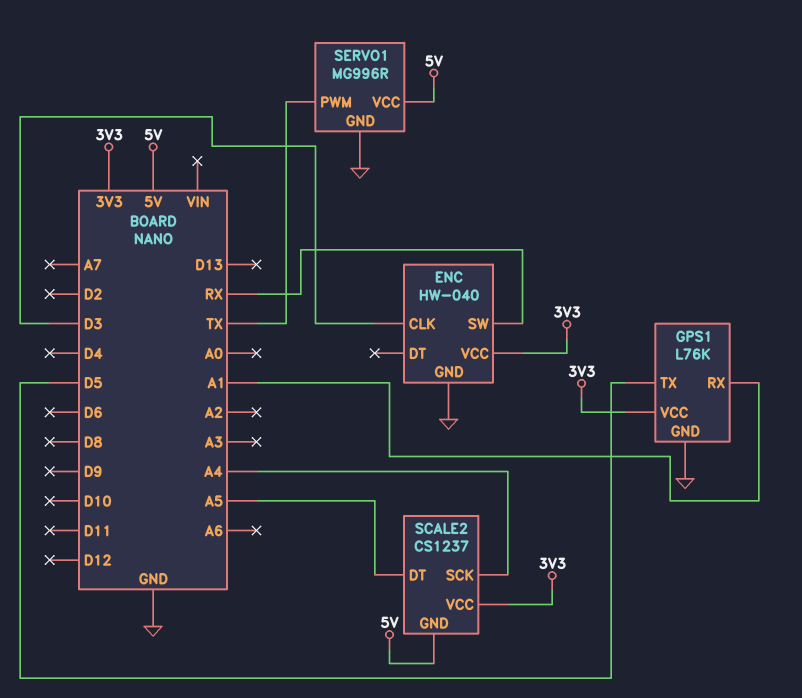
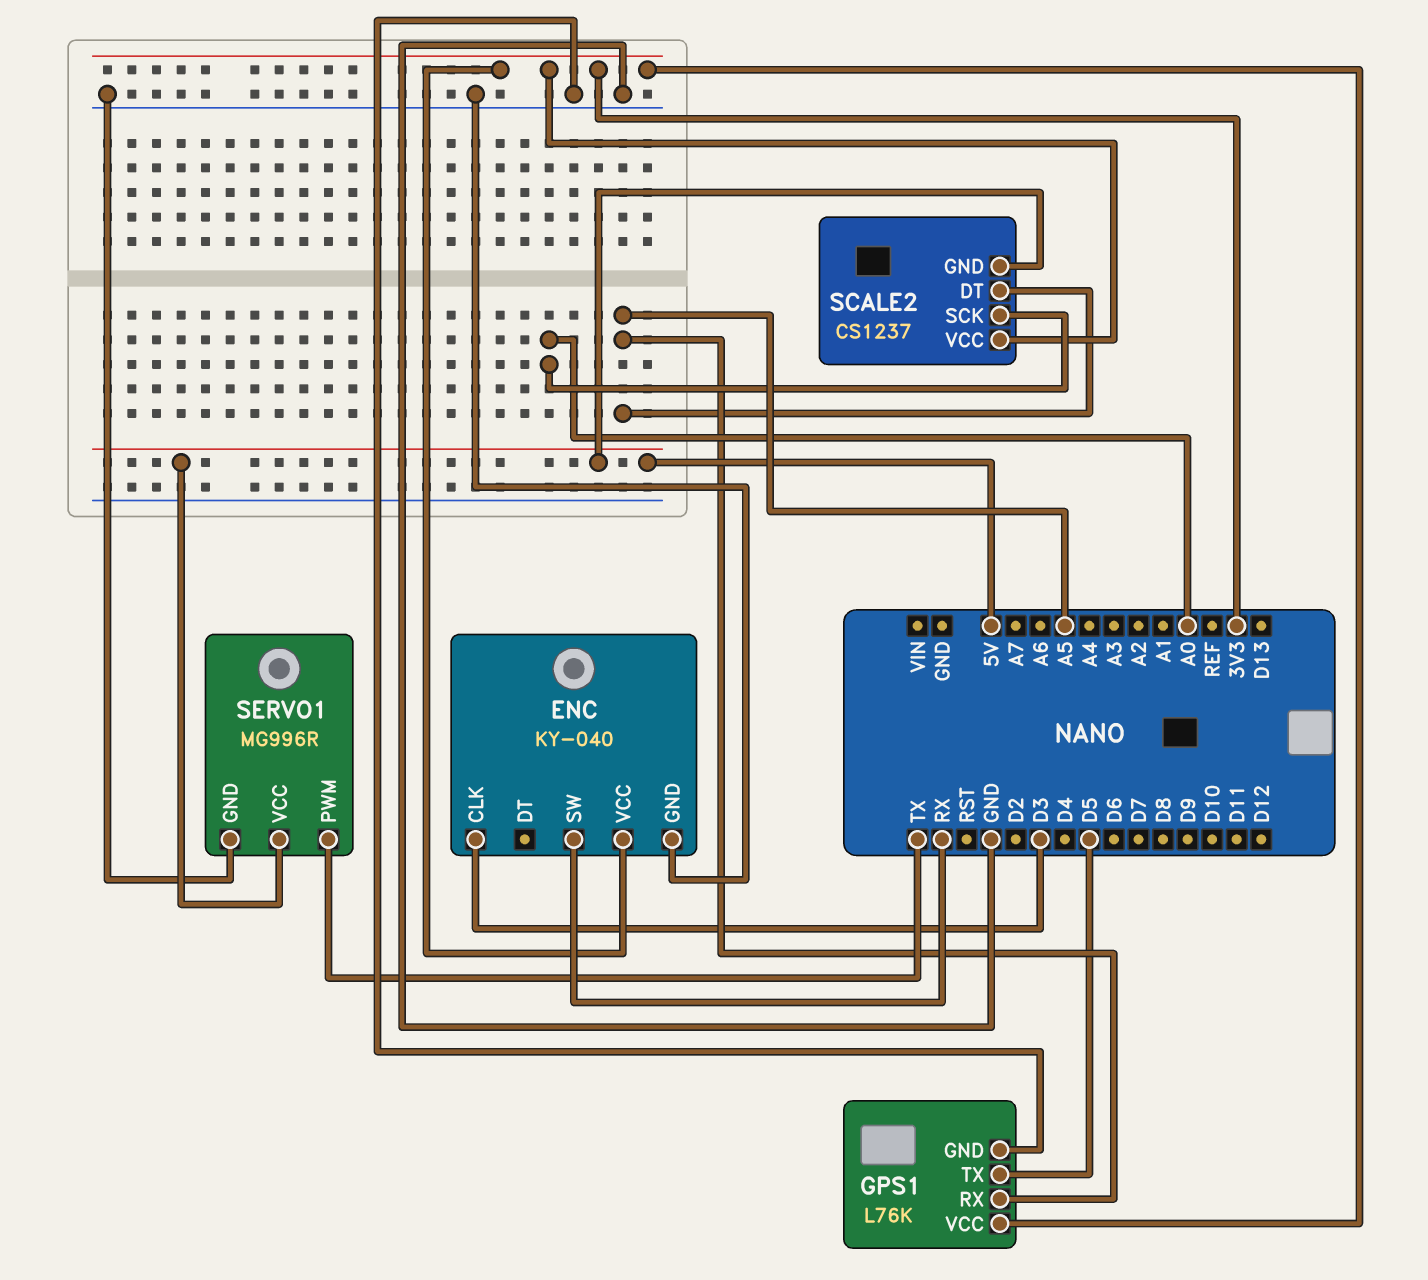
ENC: HW-040 -> KY-040
GPS1 pin RX: A1 -> A5
SCALE2 pin SCK: A4 -> A0

